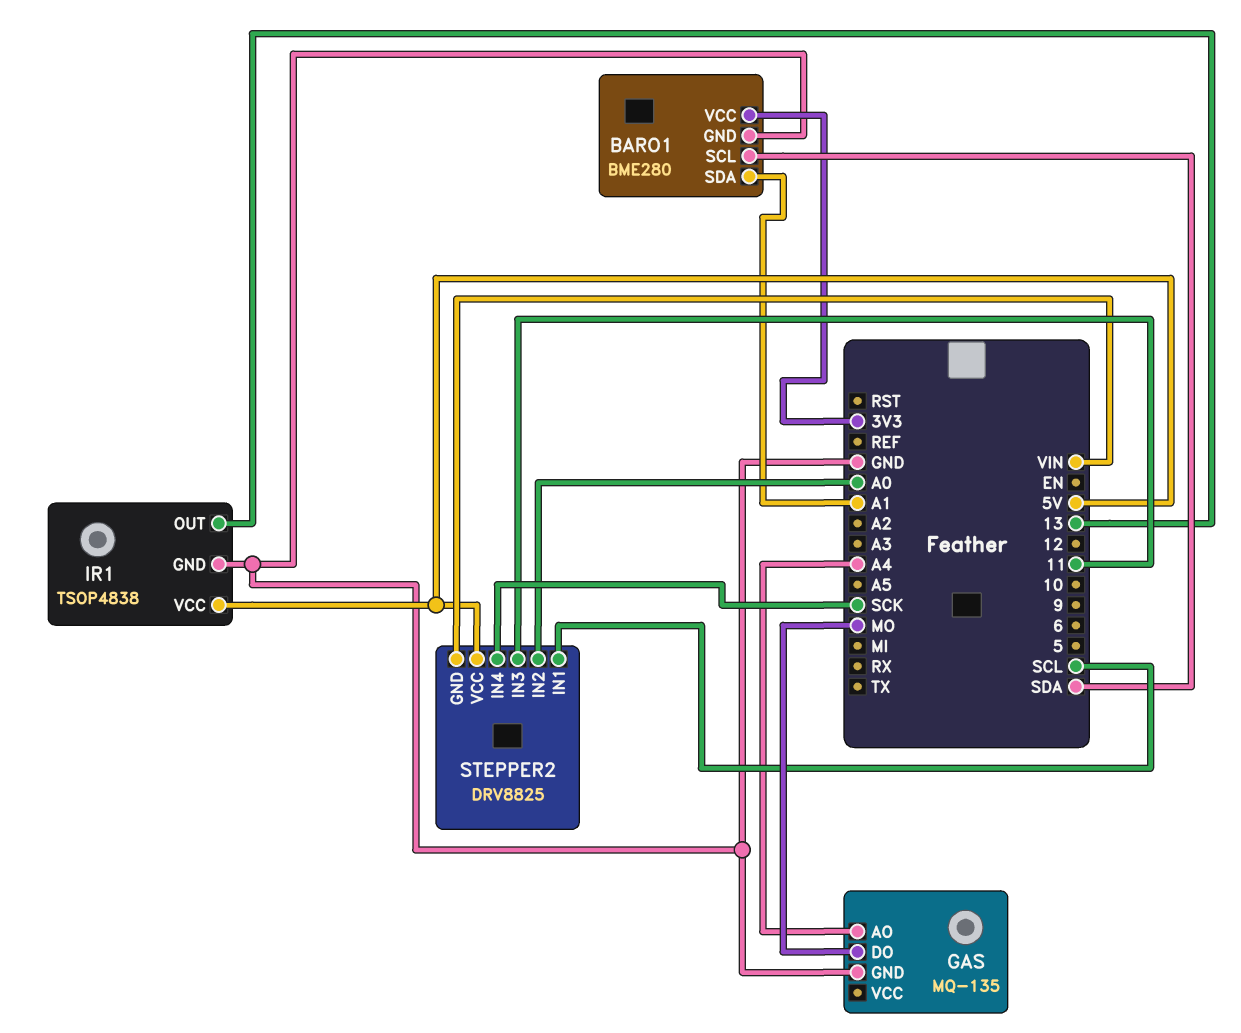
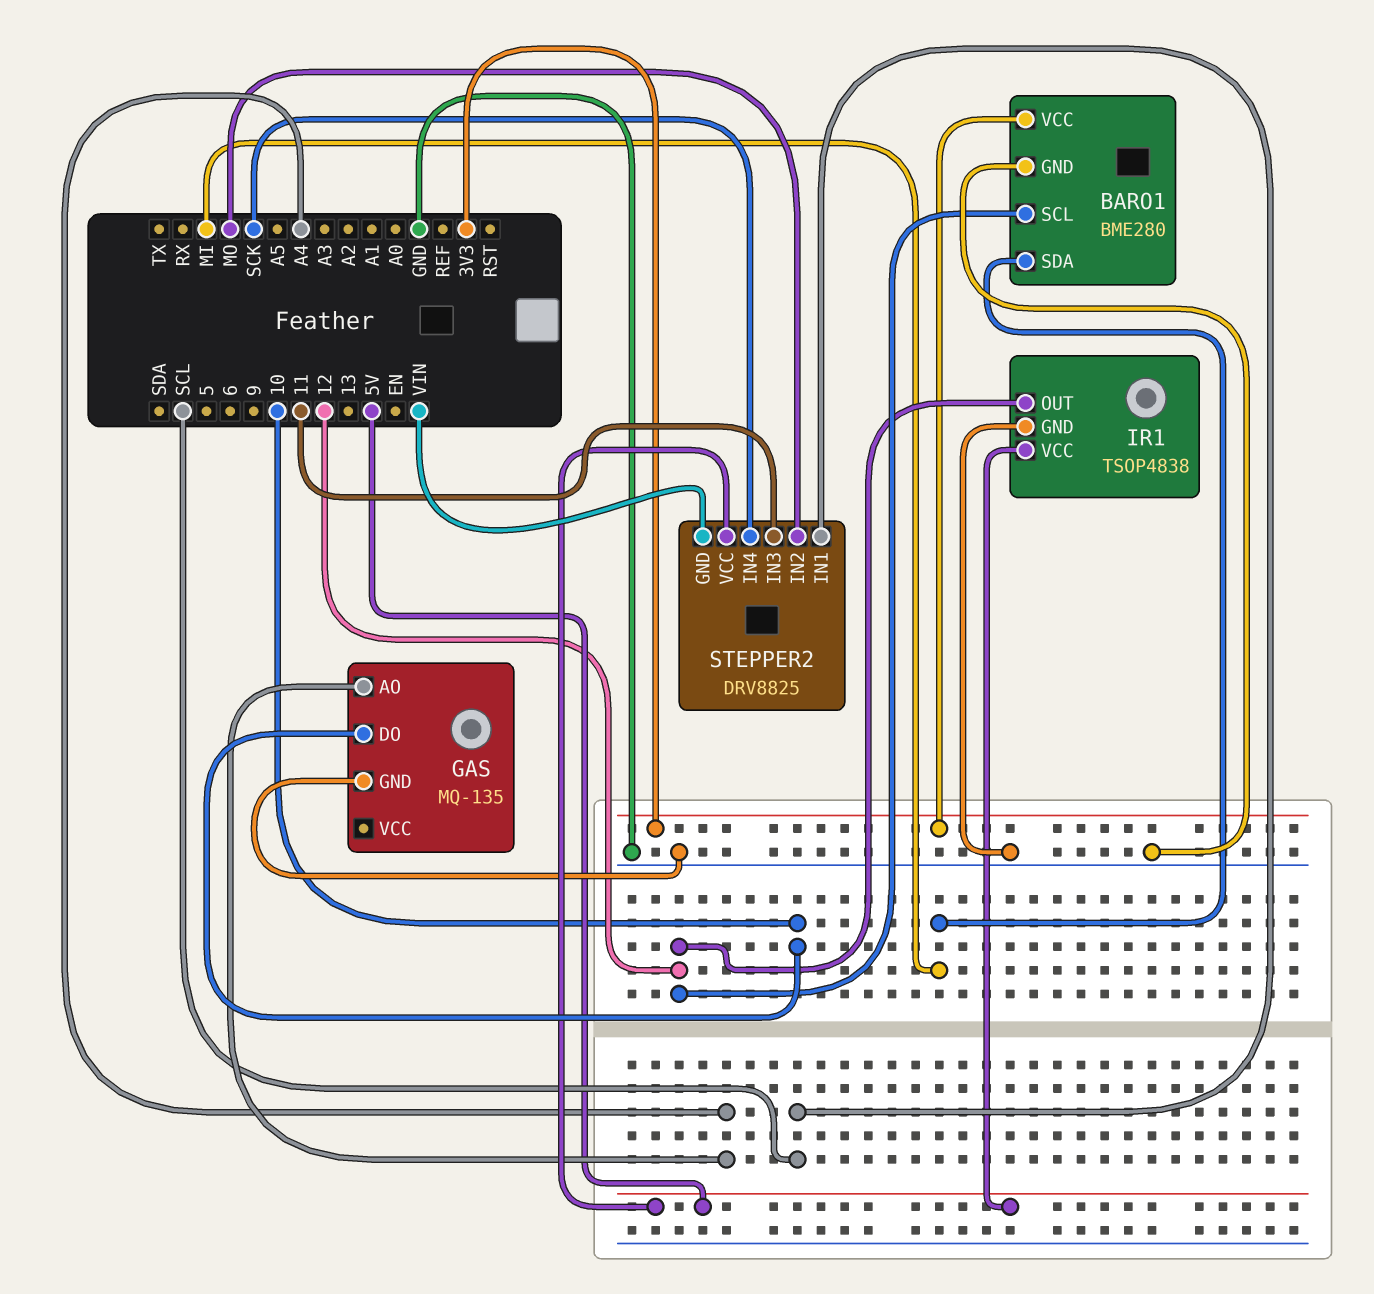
BARO1 pin SCL: SDA -> 12
BARO1 pin SDA: A1 -> MI
GAS pin DO: MO -> 10
IR1 pin OUT: 13 -> 12
STEPPER2 pin IN2: A0 -> MO

